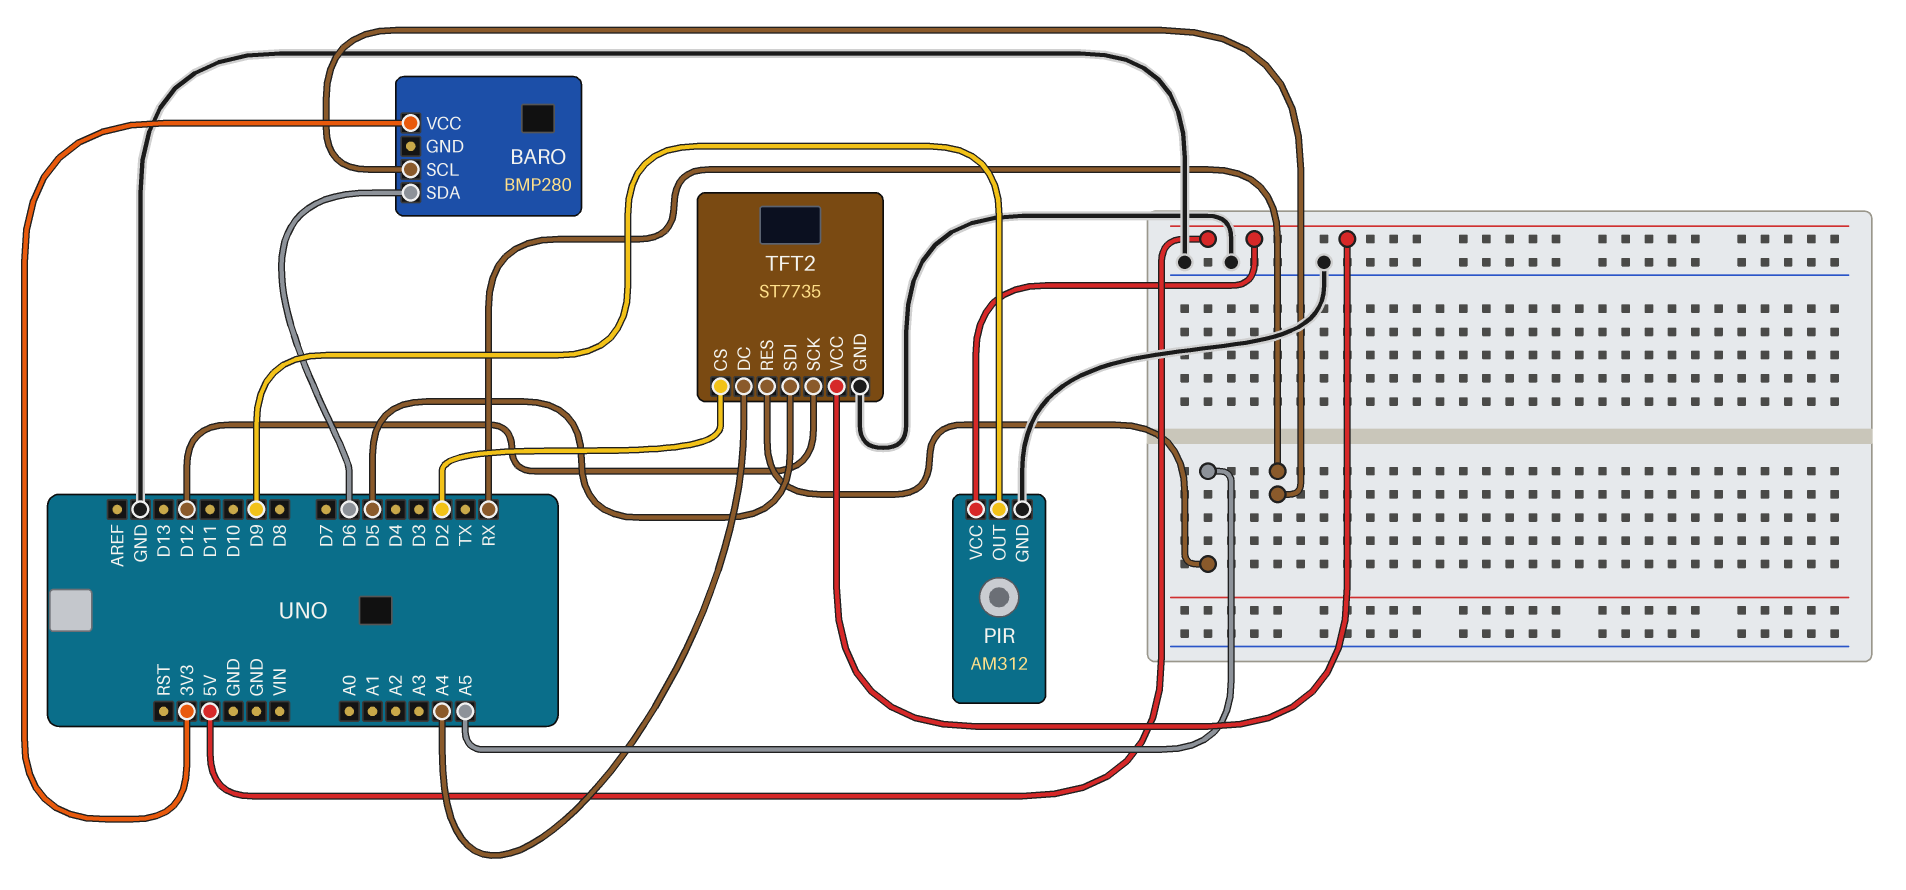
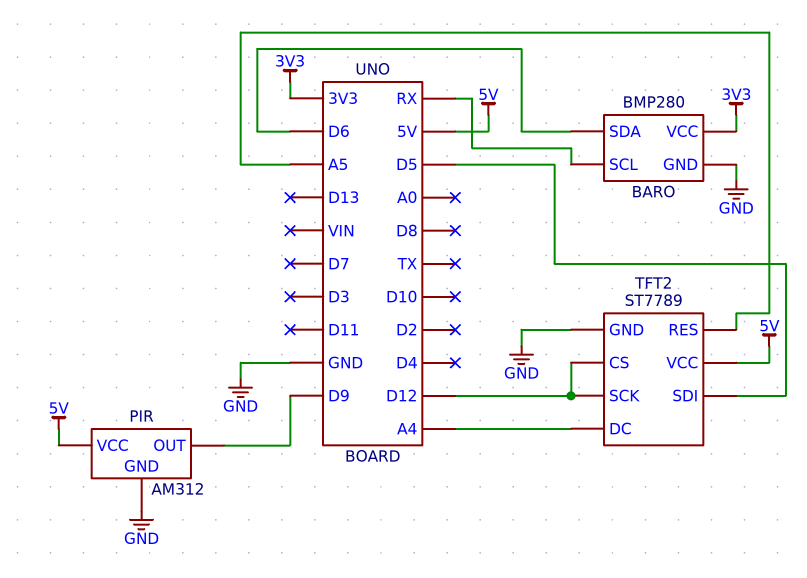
BARO pin GND: none -> GND
TFT2: ST7735 -> ST7789
TFT2 pin CS: D2 -> D12

